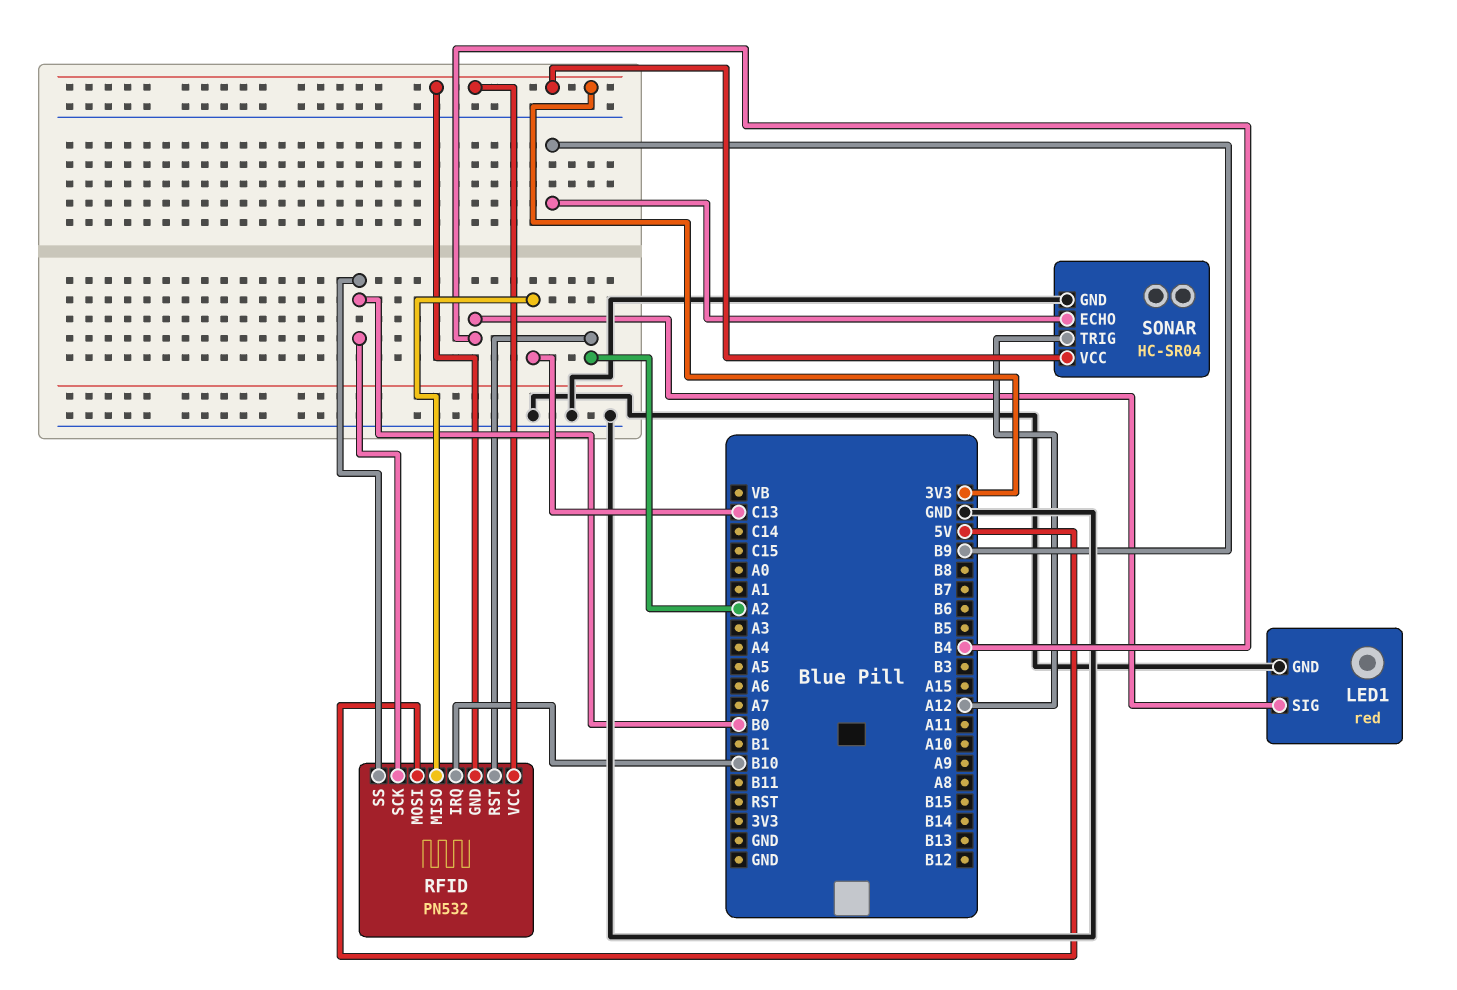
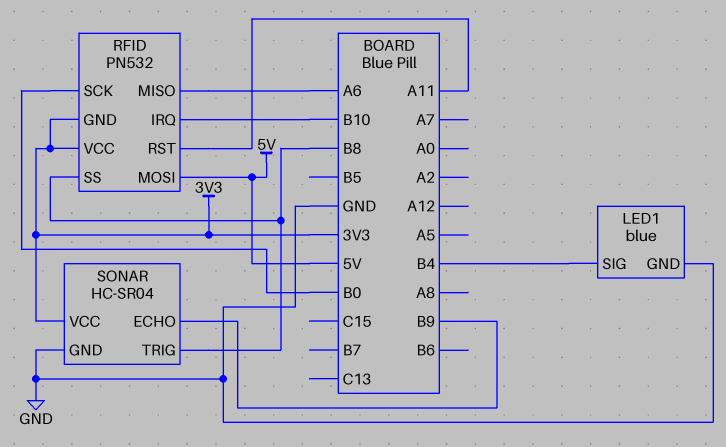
LED1: red -> blue
RFID pin MISO: C13 -> A6
RFID pin RST: A2 -> A11
RFID pin SS: B0 -> B8
SONAR pin TRIG: A12 -> B8

